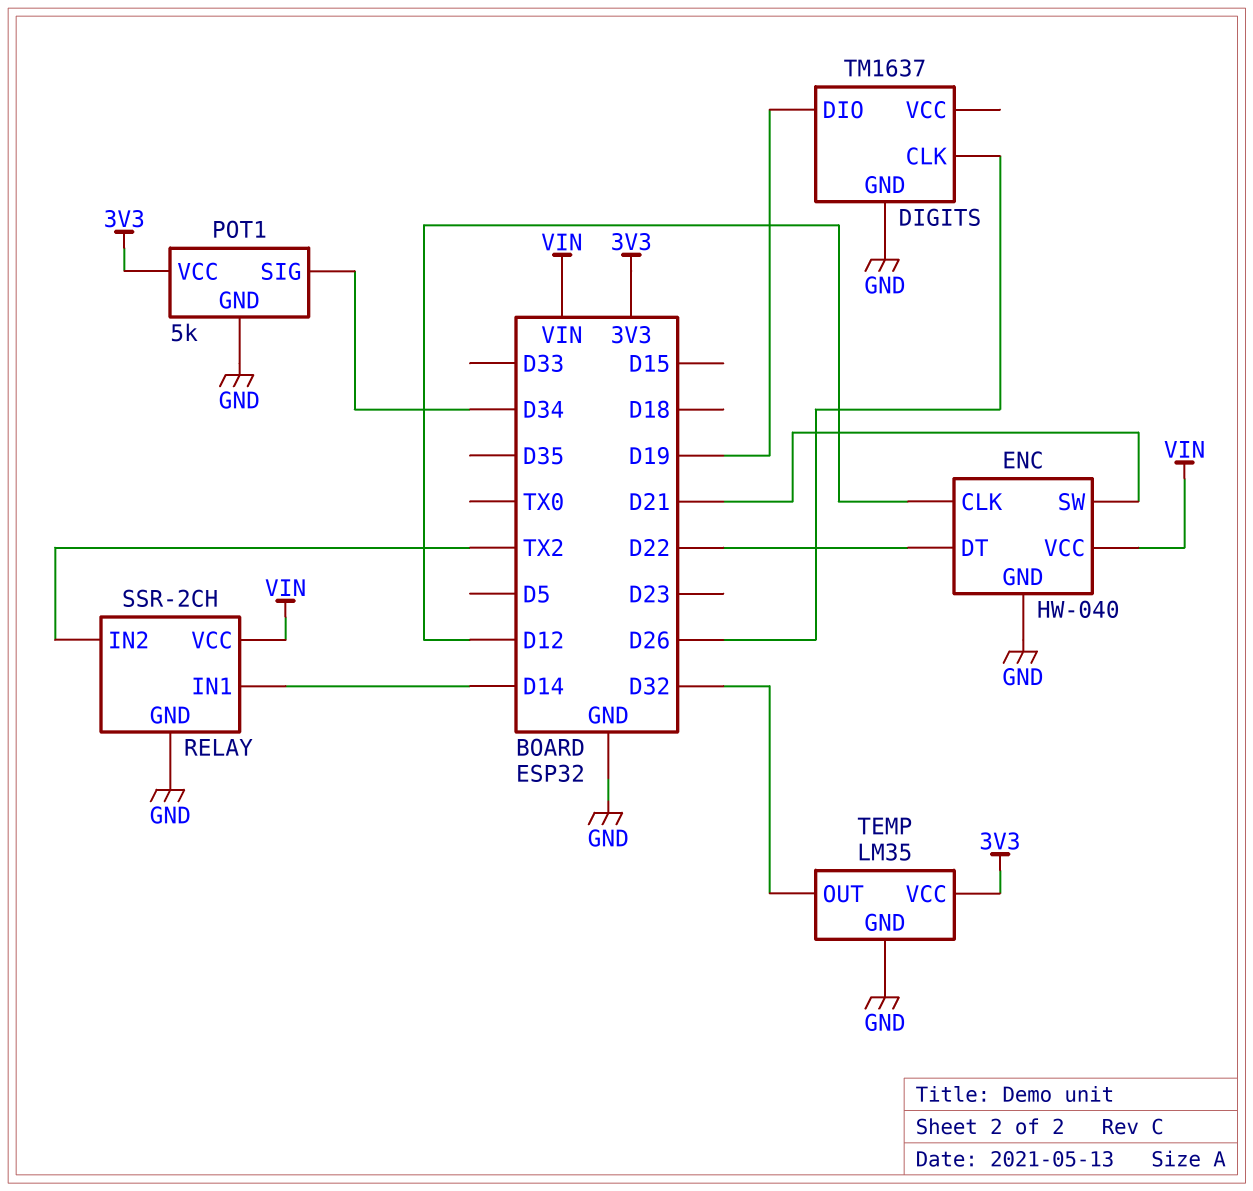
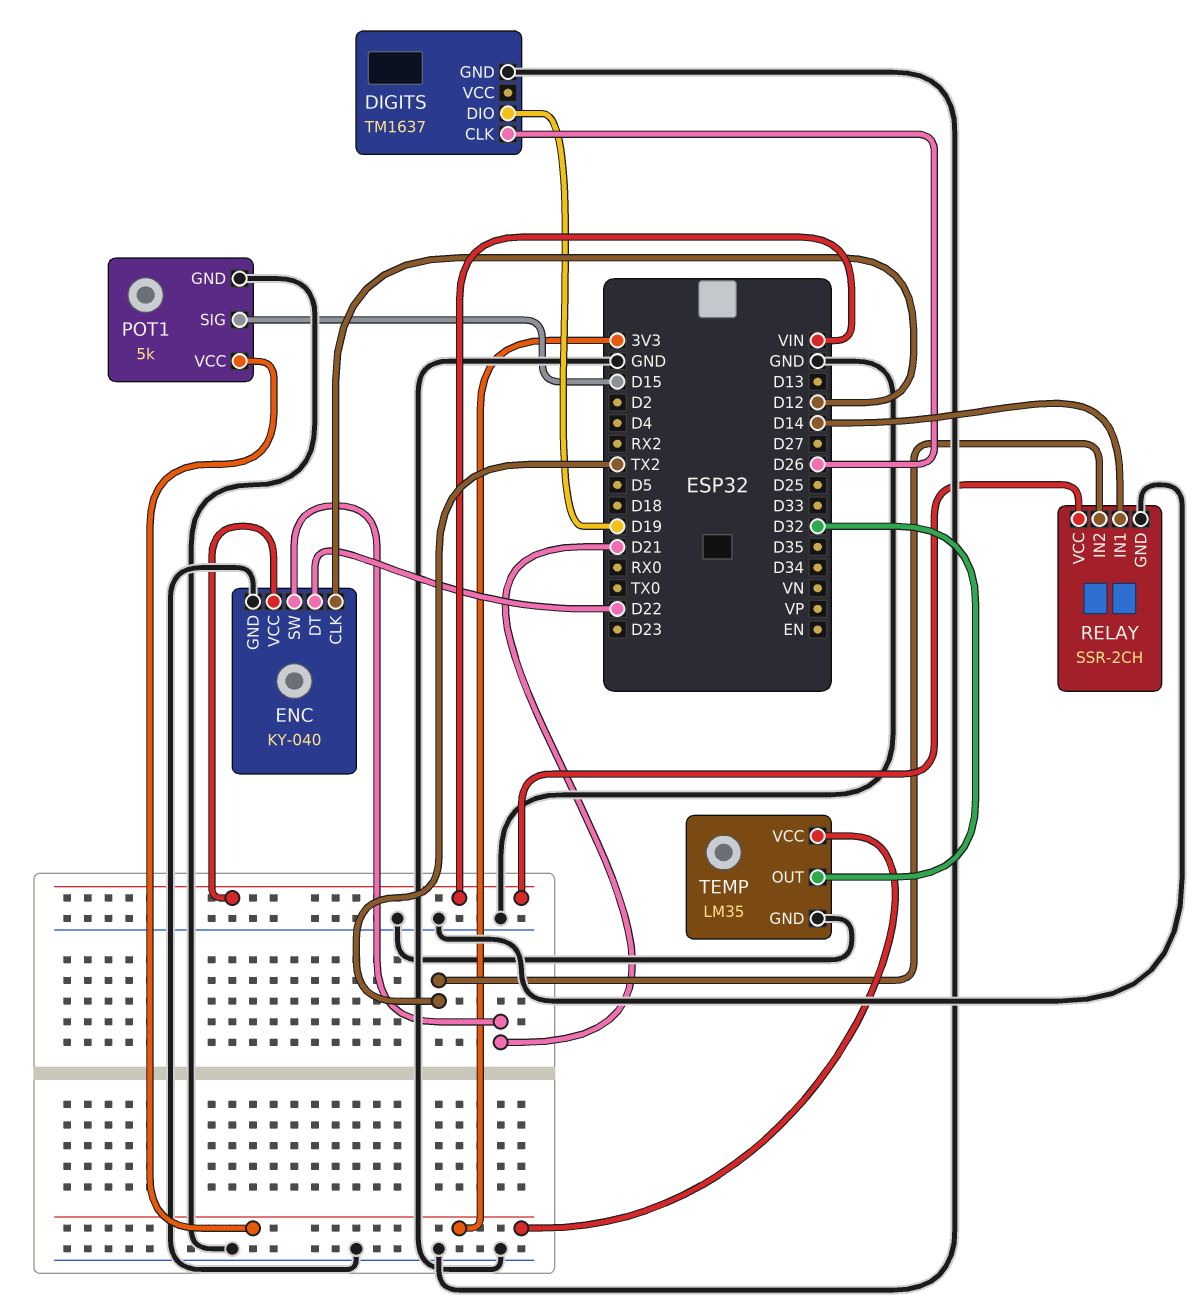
ENC: HW-040 -> KY-040
POT1 pin SIG: D34 -> D15

